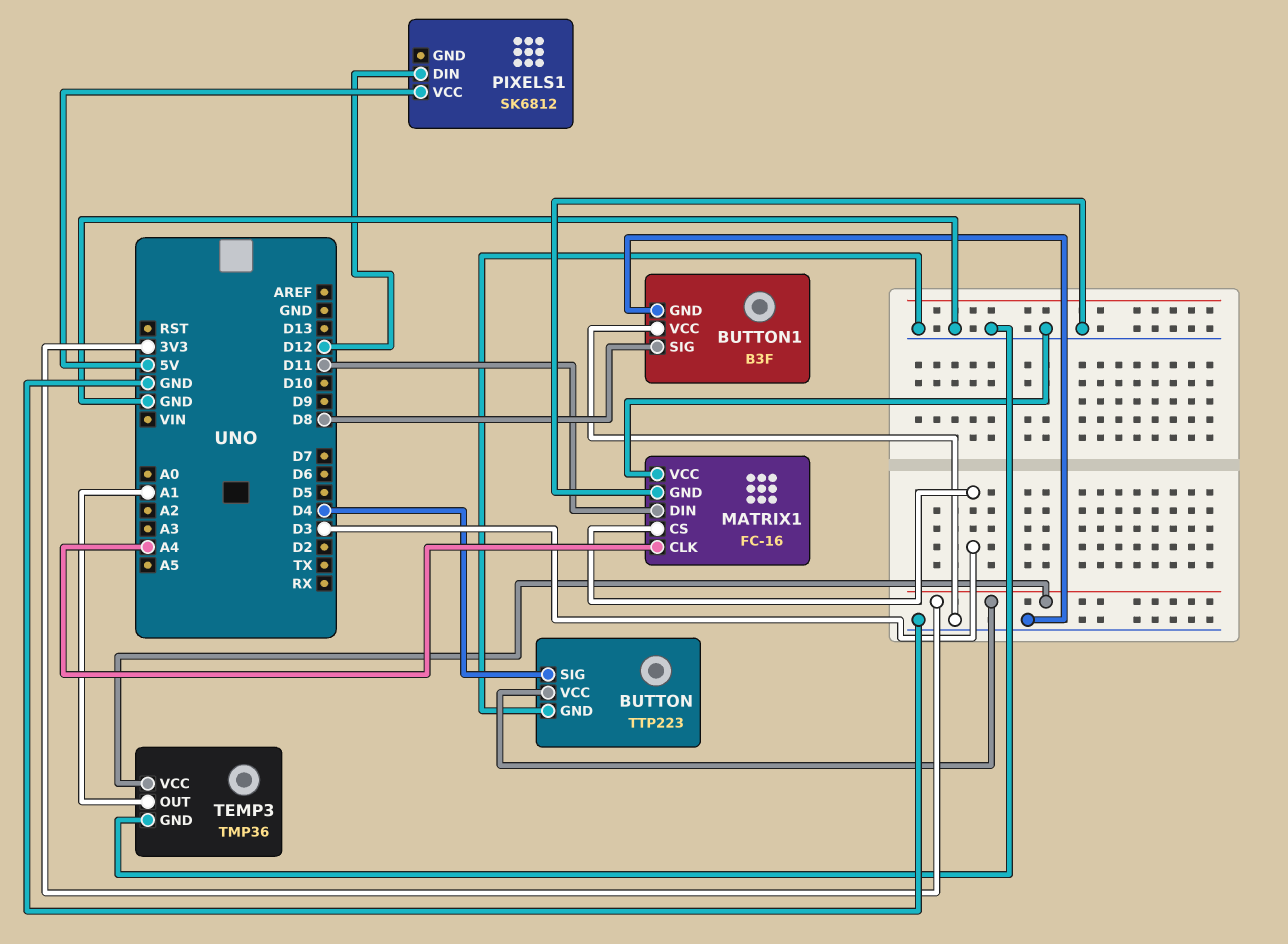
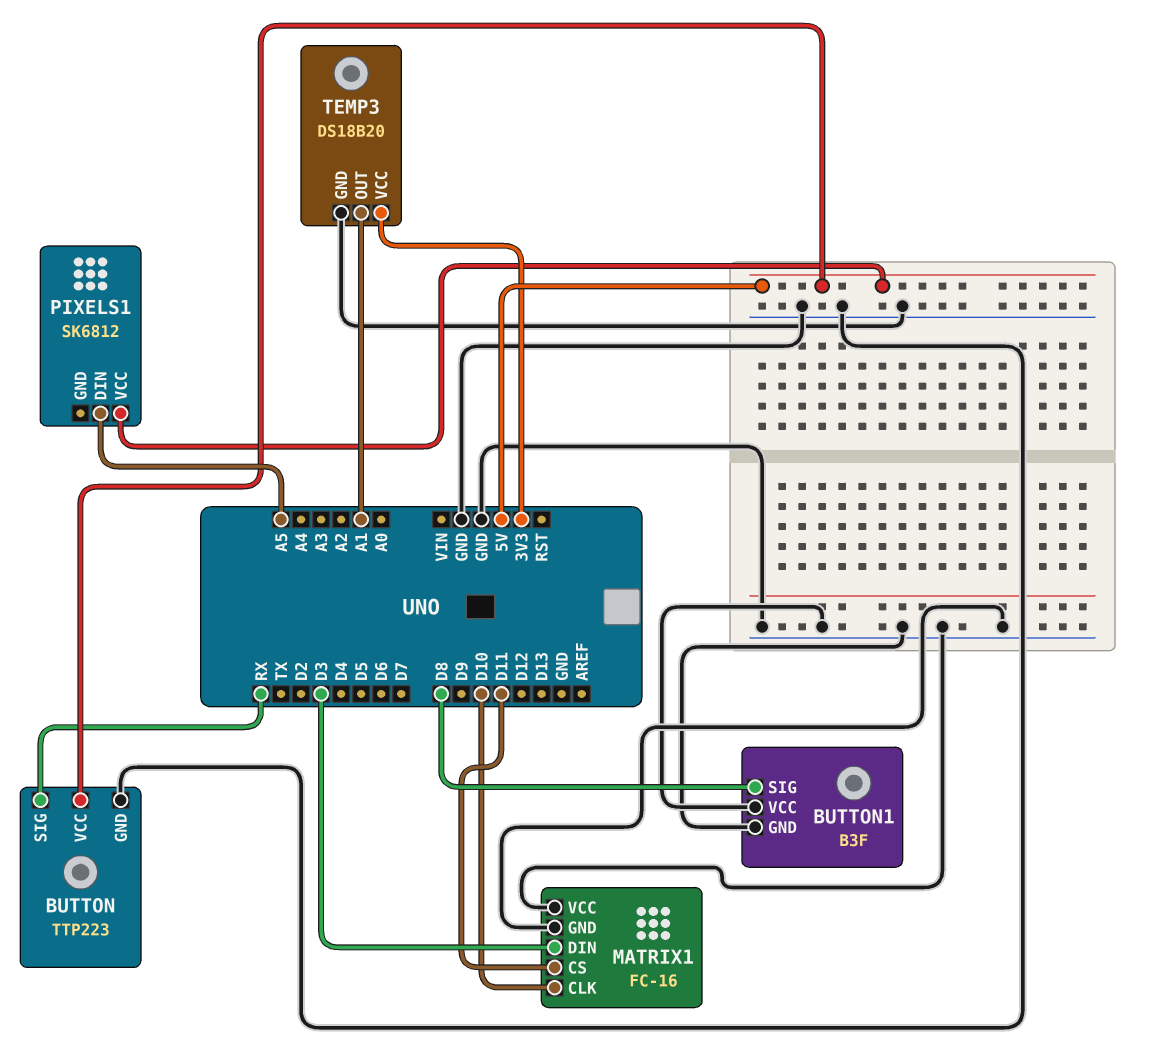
BUTTON pin SIG: D4 -> RX
BUTTON pin VCC: 3V3 -> 5V
MATRIX1 pin CLK: A4 -> D10
MATRIX1 pin CS: D3 -> D11
MATRIX1 pin DIN: D11 -> D3
PIXELS1 pin DIN: D12 -> A5
TEMP3: TMP36 -> DS18B20

